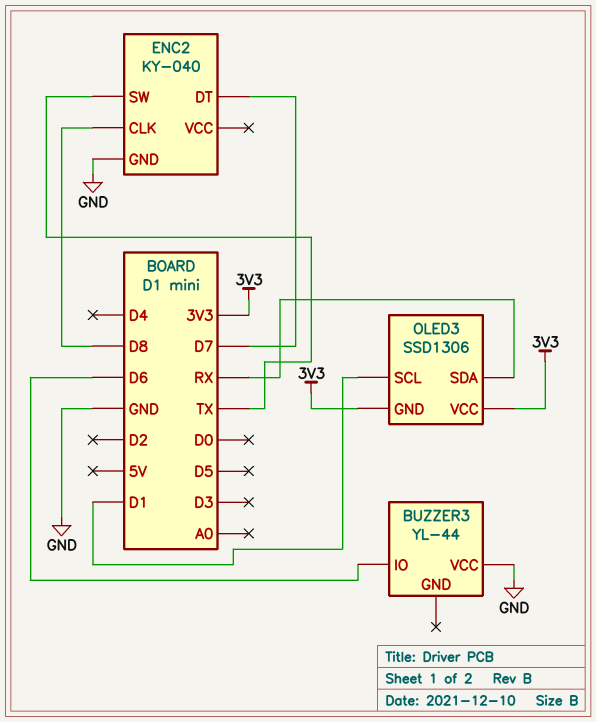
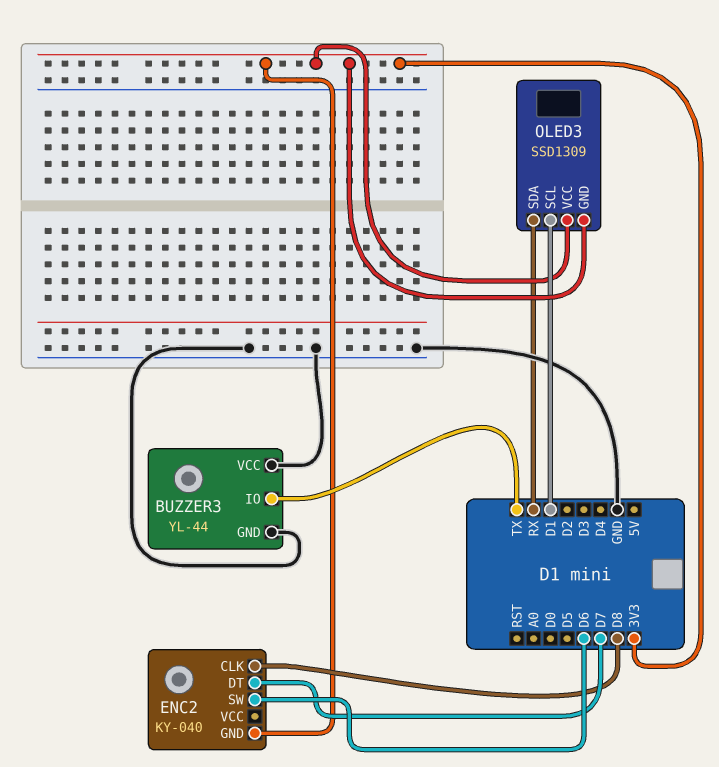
BUZZER3 pin GND: none -> GND
BUZZER3 pin IO: D6 -> TX
ENC2 pin GND: GND -> 3V3
ENC2 pin SW: TX -> D6
OLED3: SSD1306 -> SSD1309

